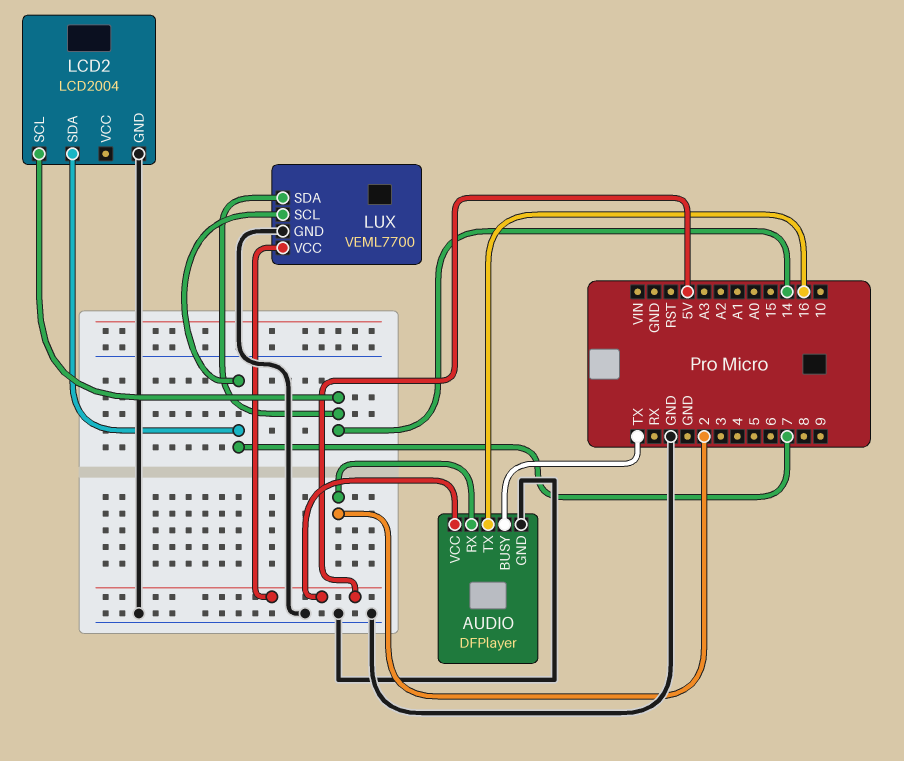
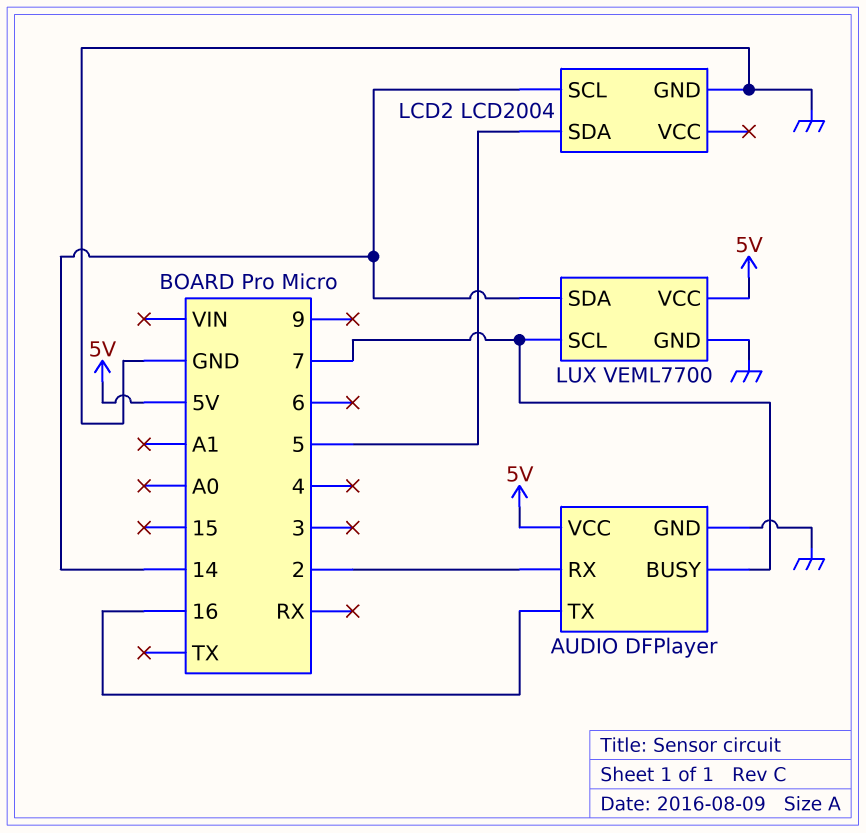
AUDIO pin BUSY: TX -> 7
LCD2 pin SDA: 7 -> 5

